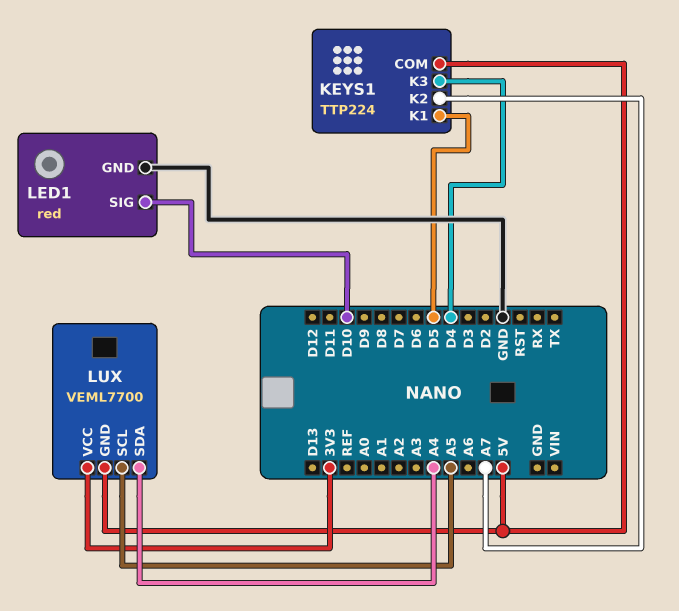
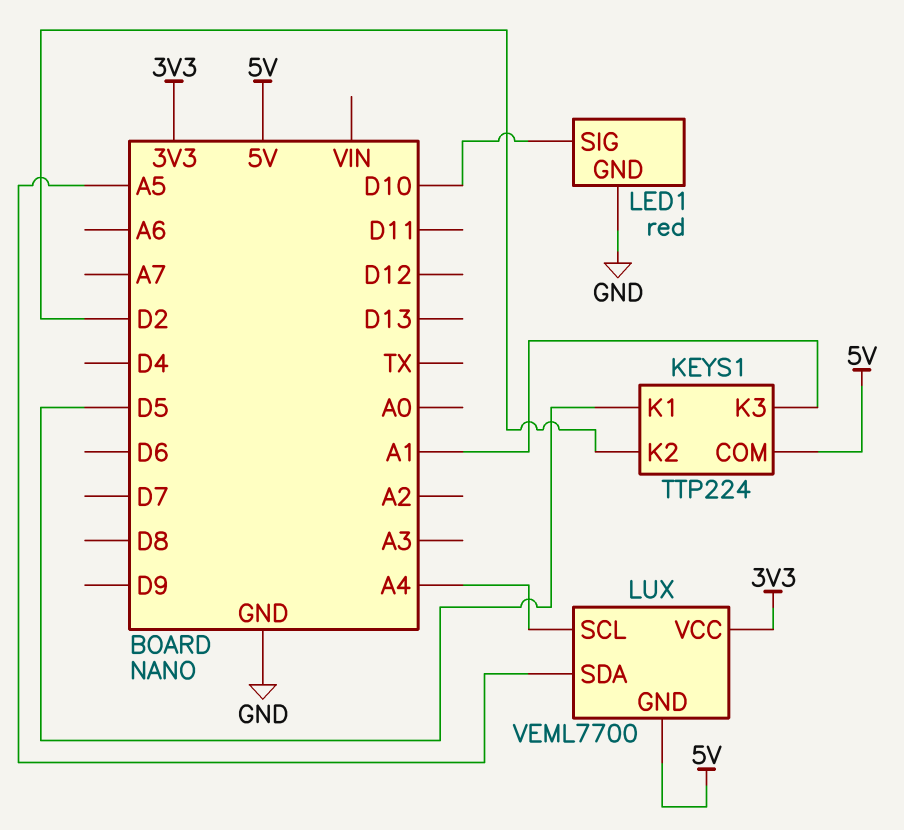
KEYS1 pin K2: A7 -> D2
KEYS1 pin K3: D4 -> A1
LUX pin SCL: A5 -> A4
LUX pin SDA: A4 -> A5

